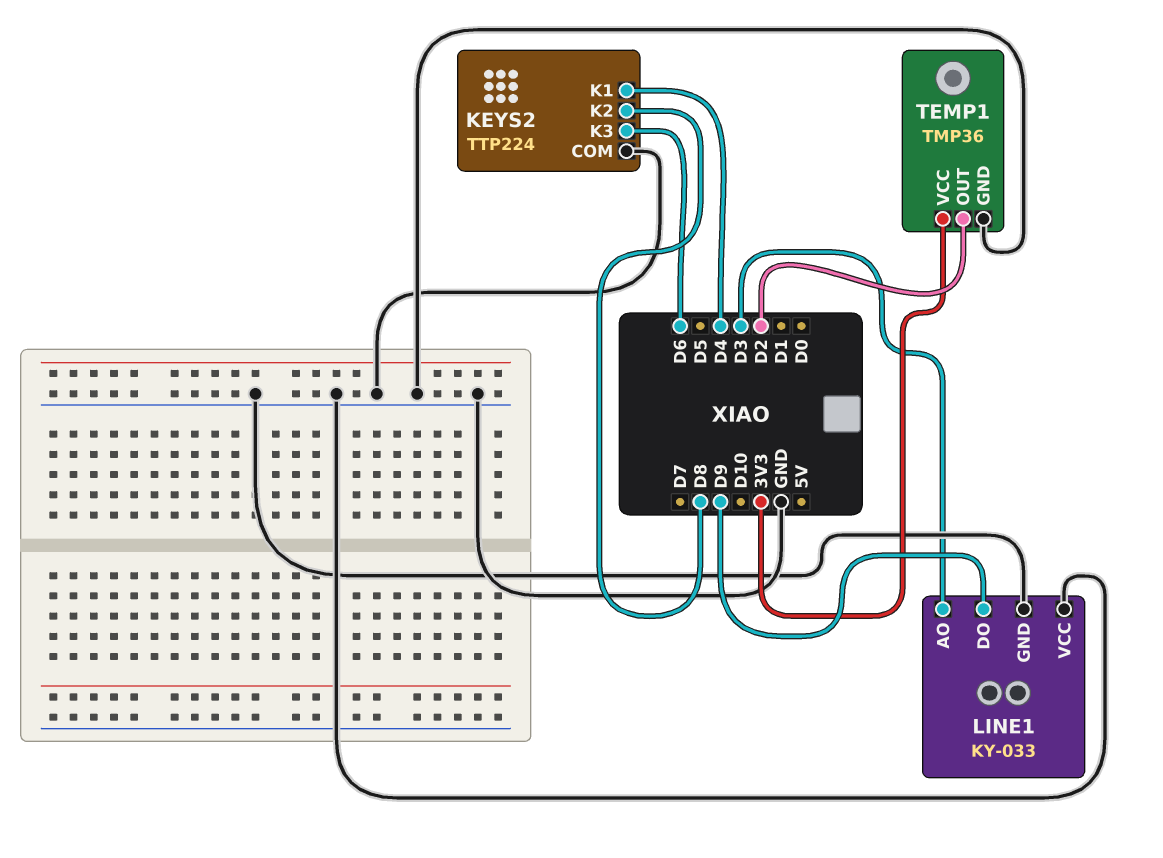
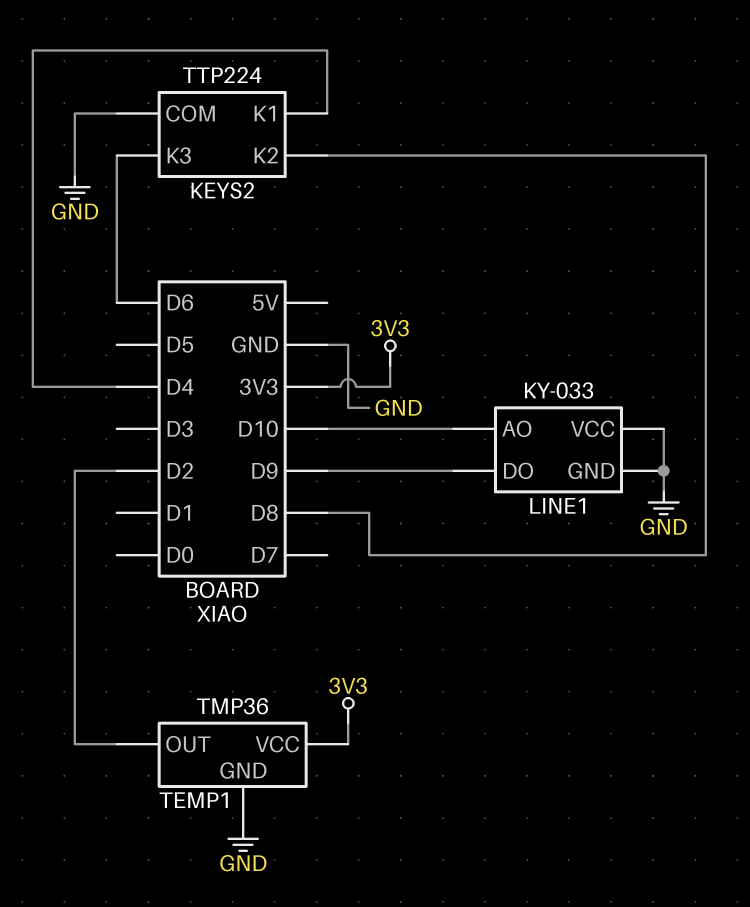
LINE1 pin AO: D3 -> D10

